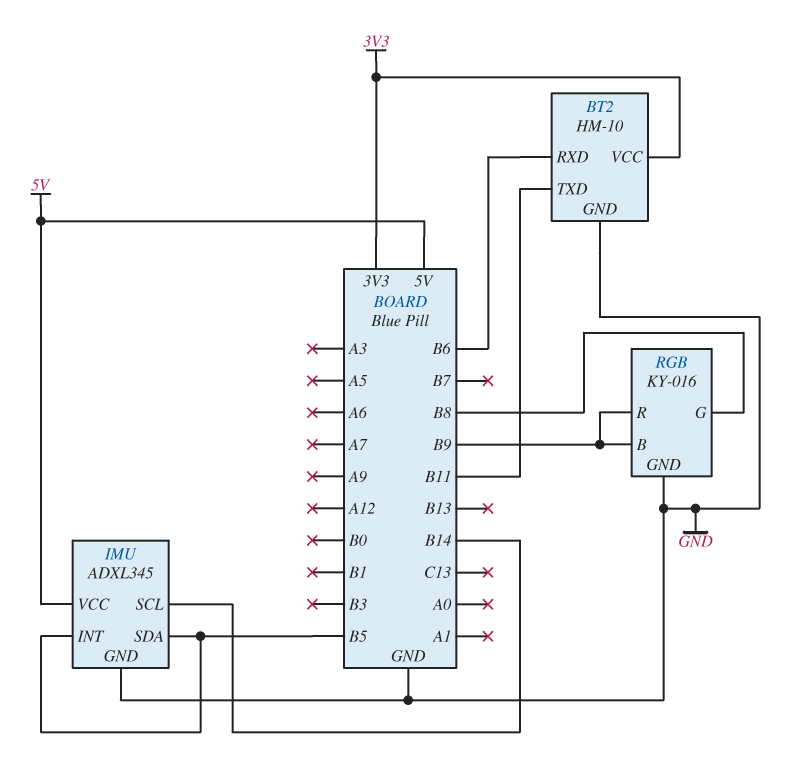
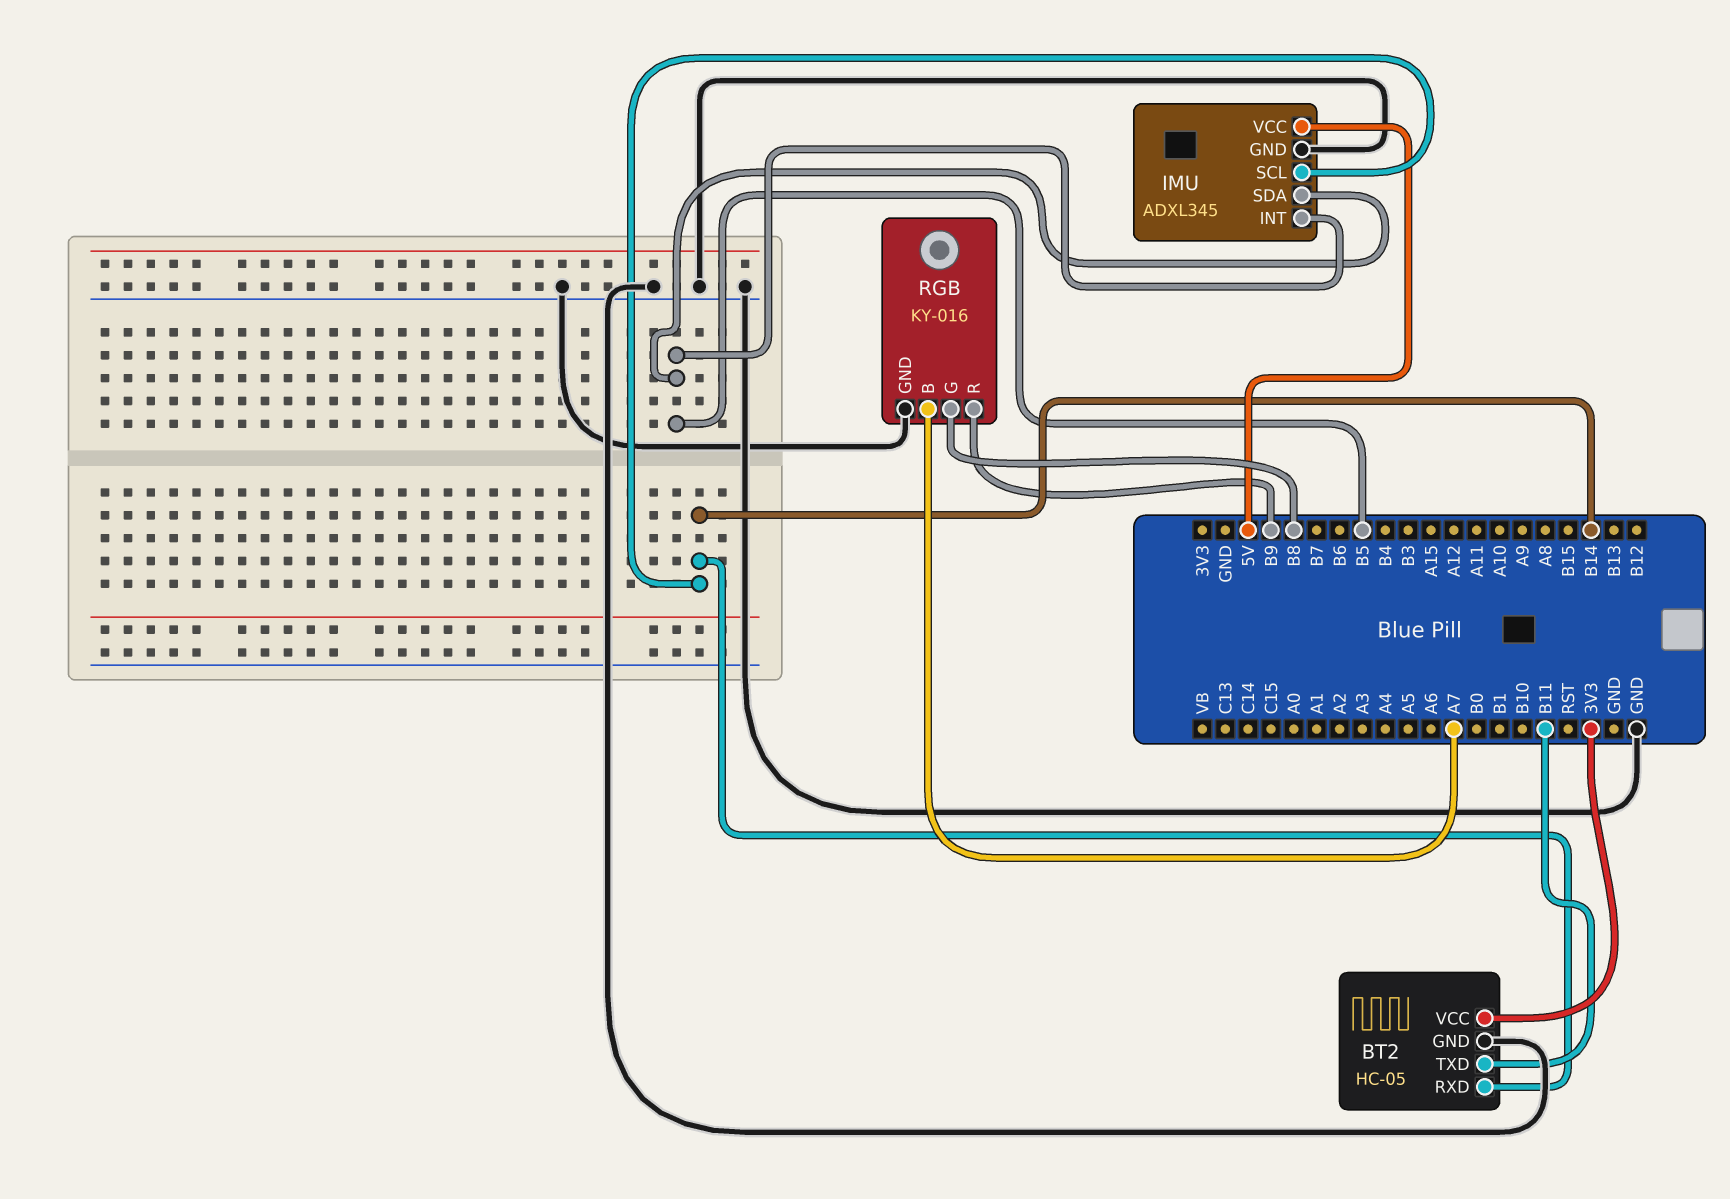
BT2: HM-10 -> HC-05
BT2 pin RXD: B6 -> B14
RGB pin B: B9 -> A7

